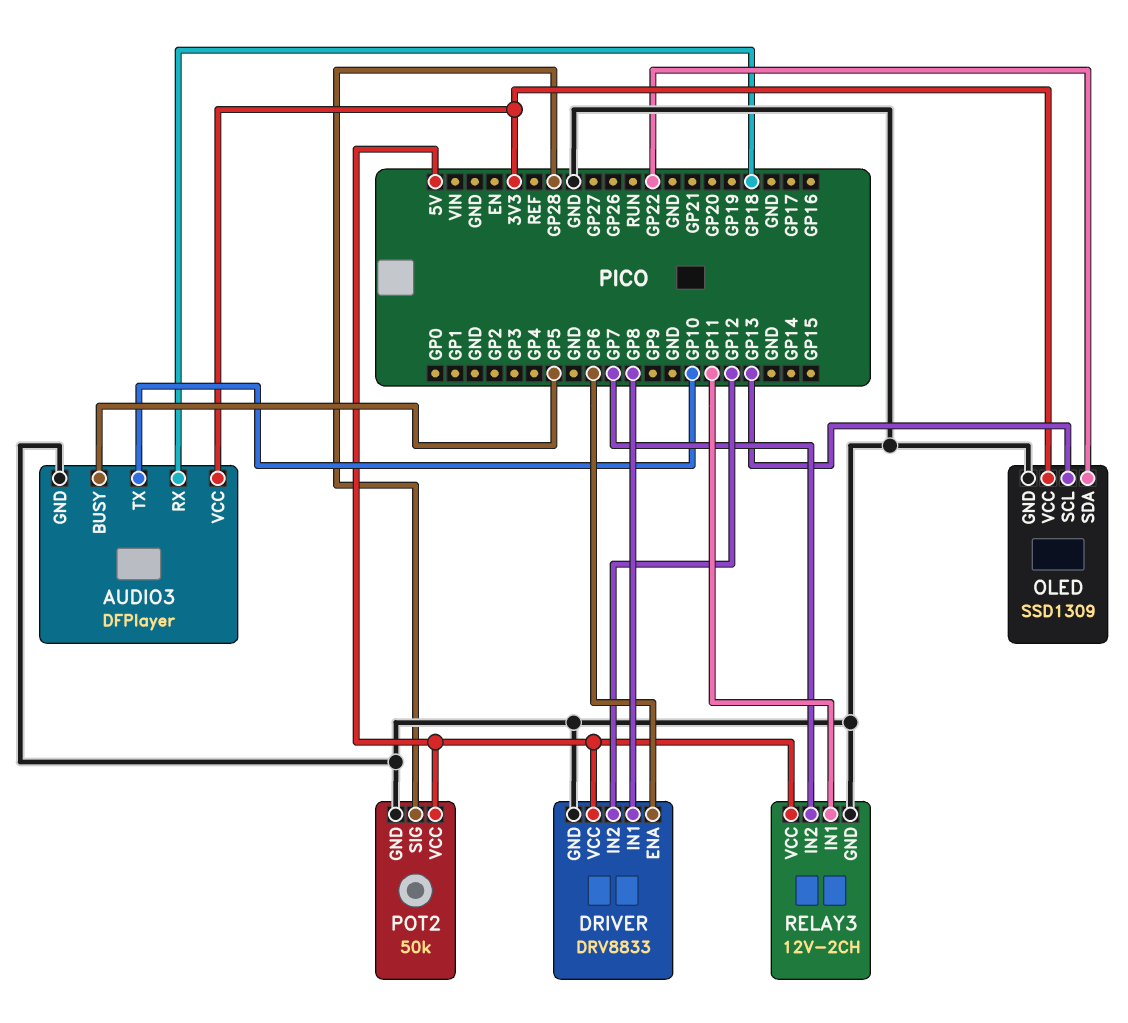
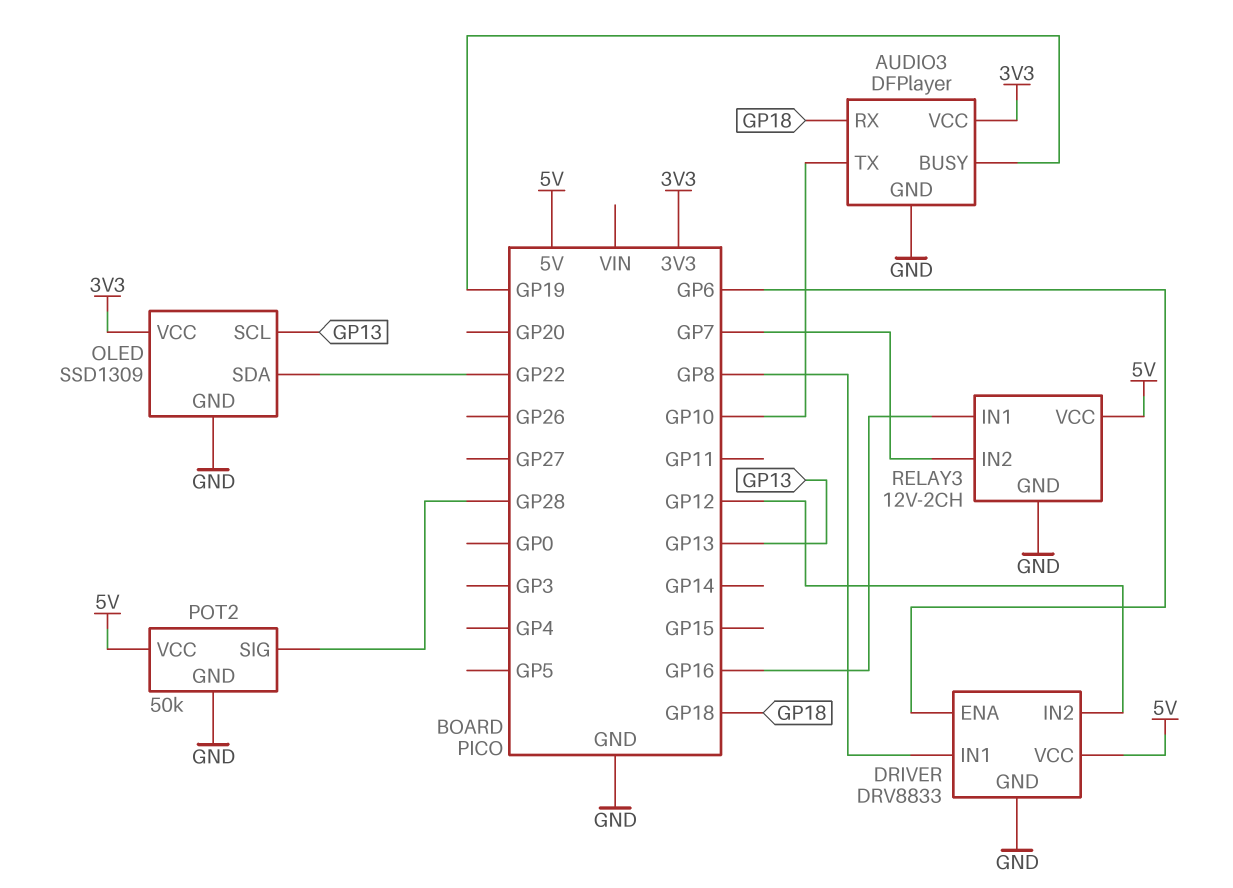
AUDIO3 pin BUSY: GP5 -> GP19
RELAY3 pin IN1: GP11 -> GP16

